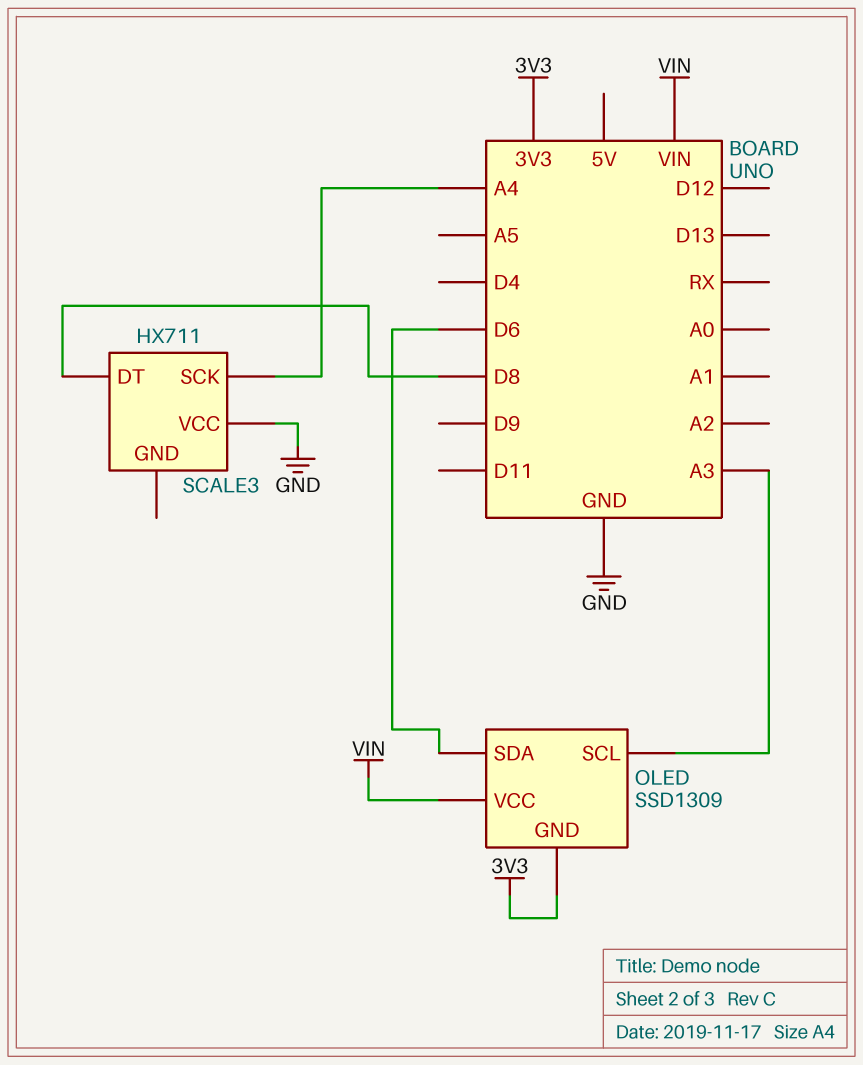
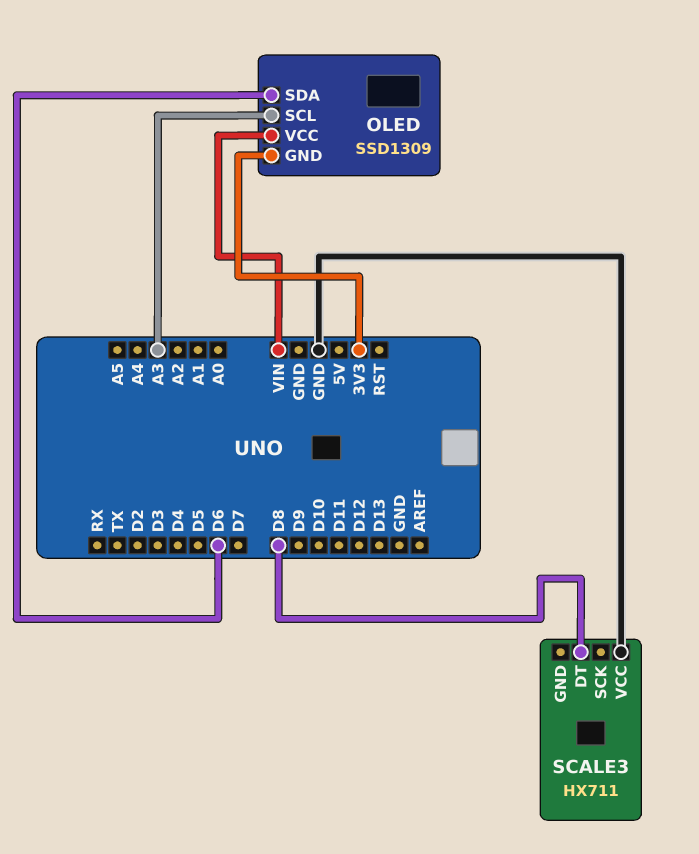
SCALE3 pin SCK: A4 -> none

